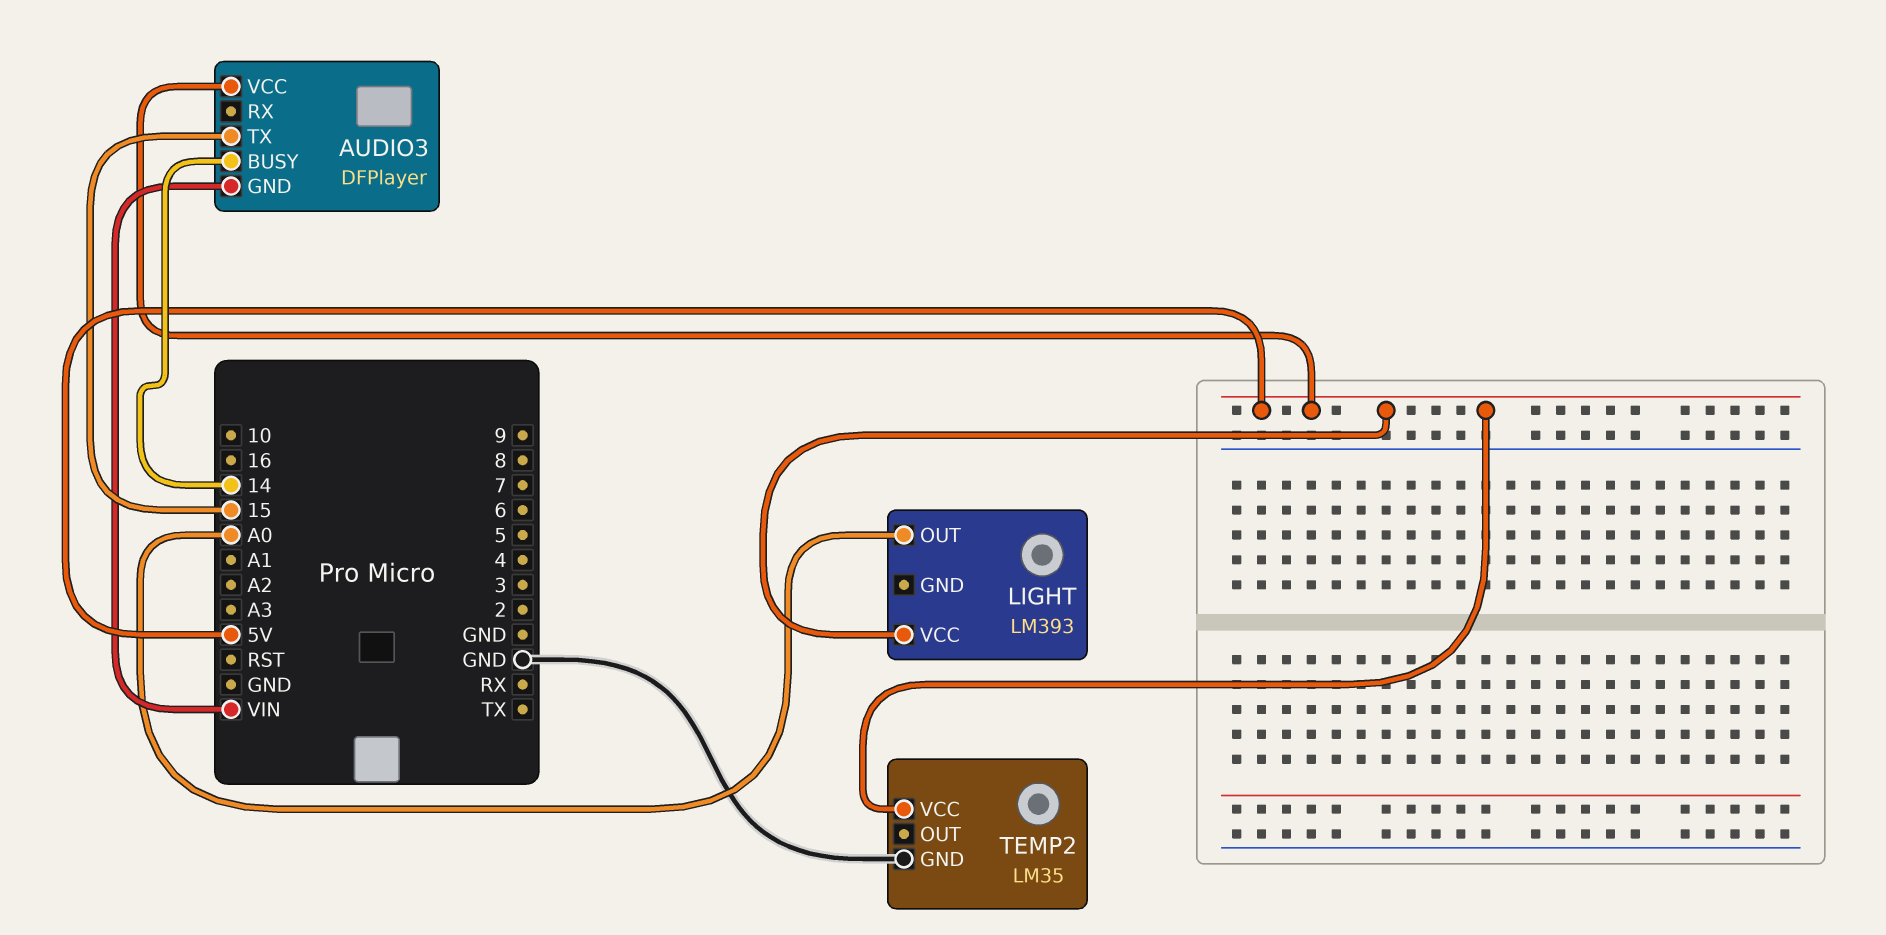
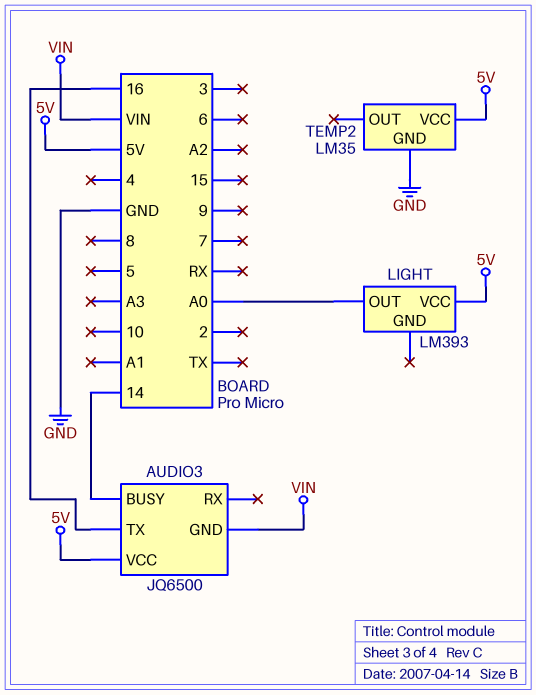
AUDIO3: DFPlayer -> JQ6500
AUDIO3 pin TX: 15 -> 16

